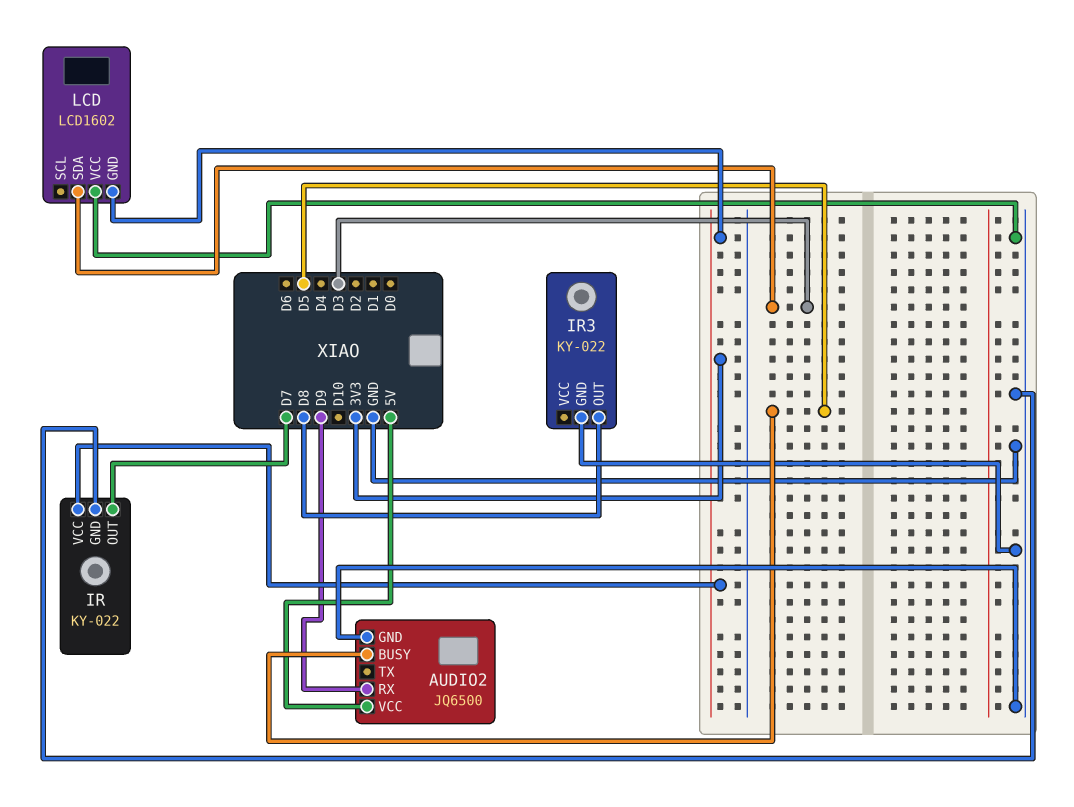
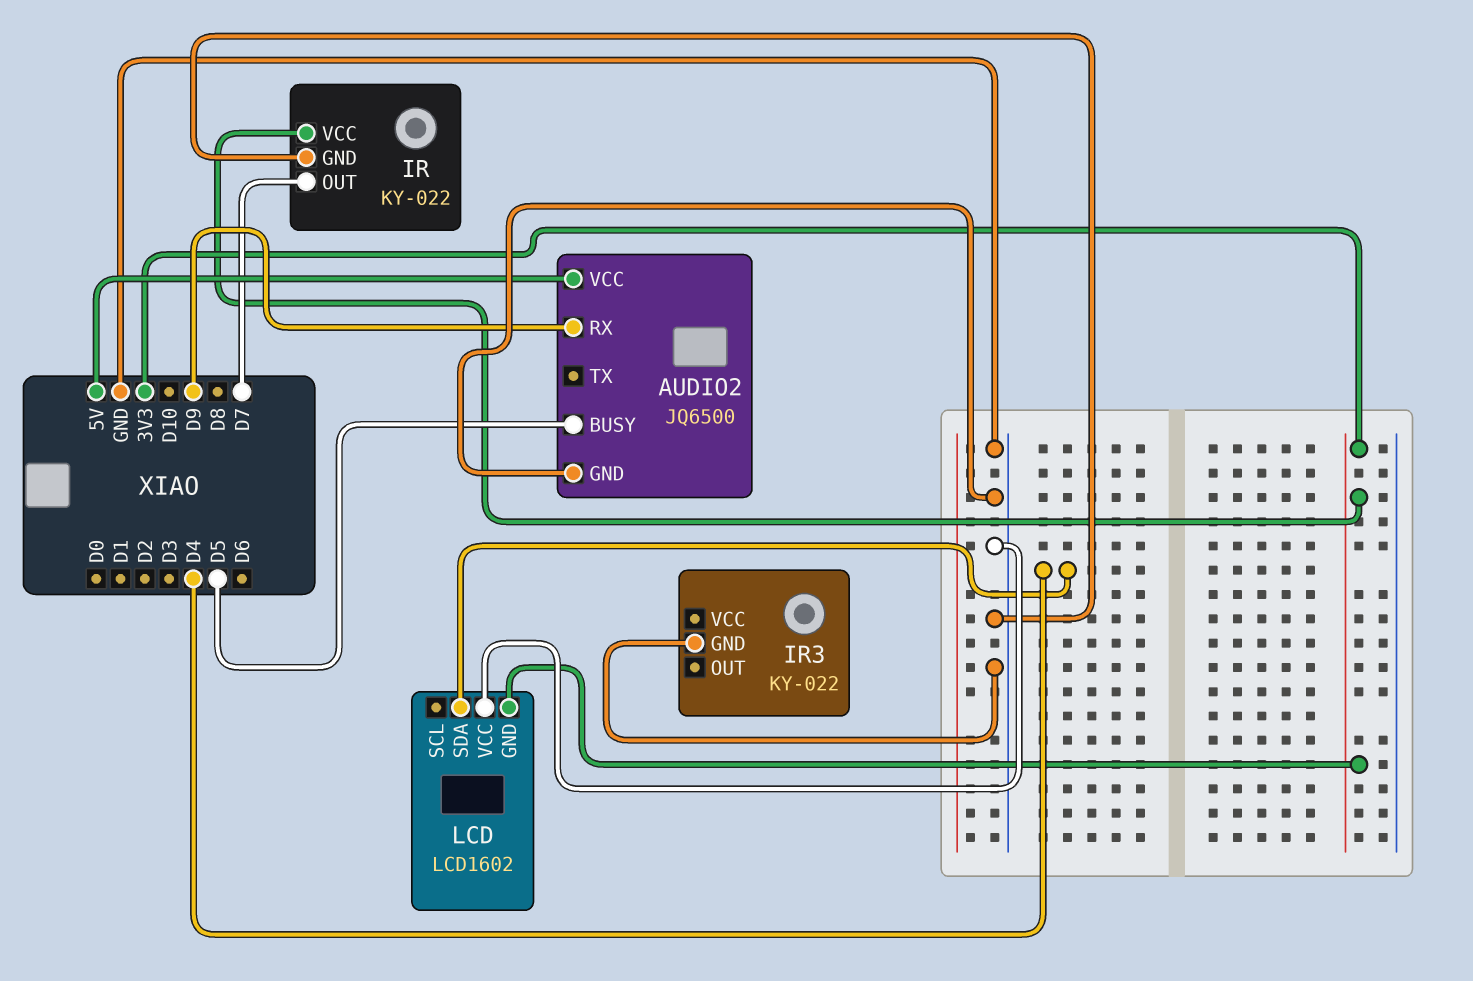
IR3 pin OUT: D8 -> none
LCD pin SDA: D3 -> D4

